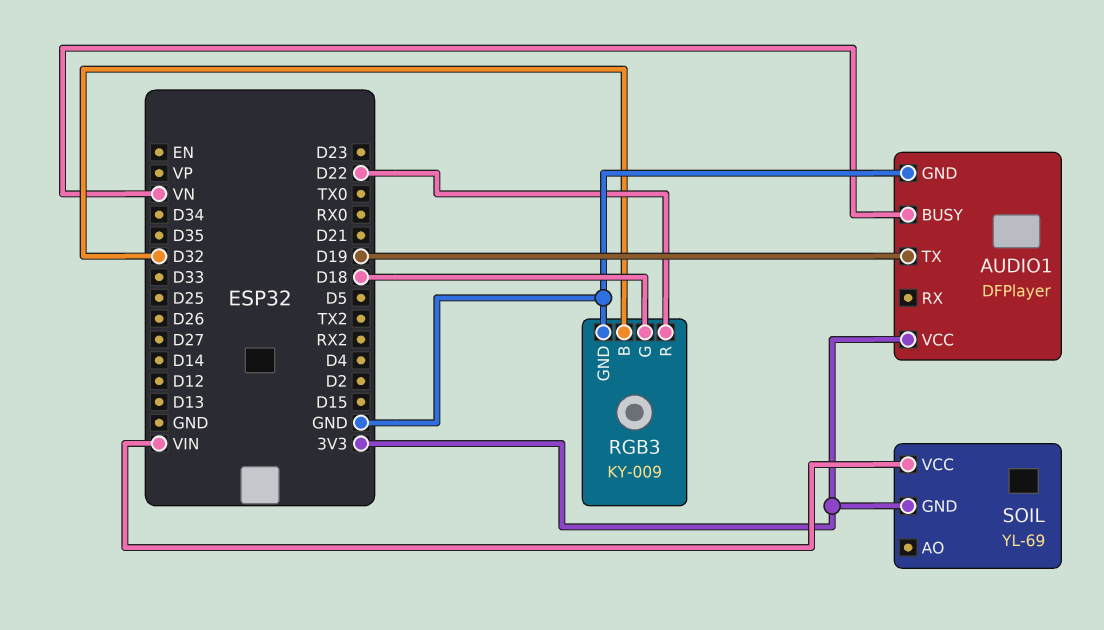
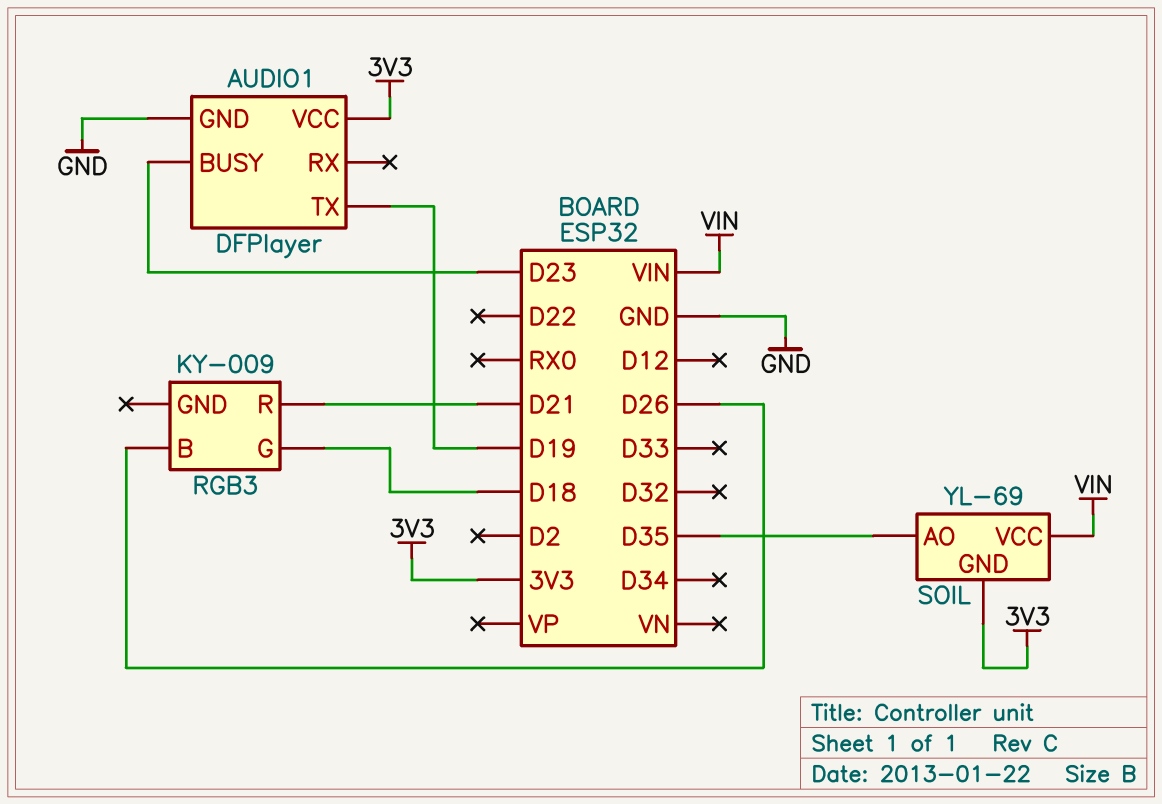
AUDIO1 pin BUSY: VN -> D23
RGB3 pin B: D32 -> D26
RGB3 pin GND: GND -> none
RGB3 pin R: D22 -> D21
SOIL pin AO: none -> D35

